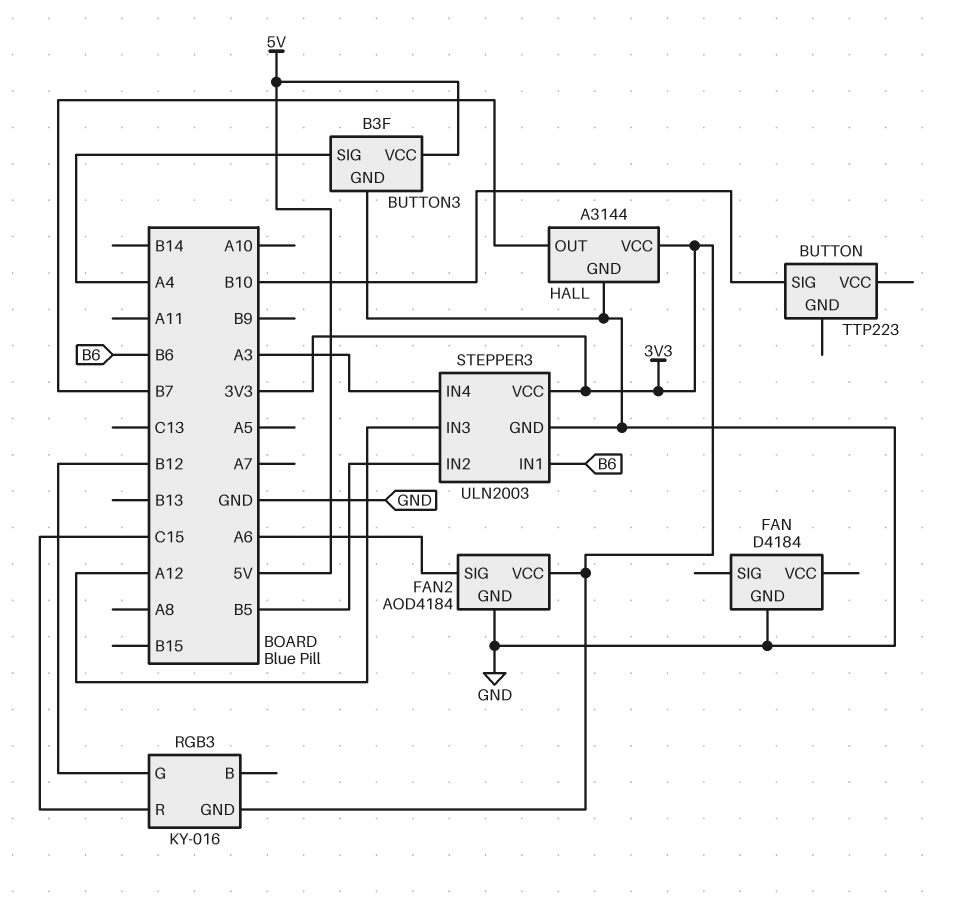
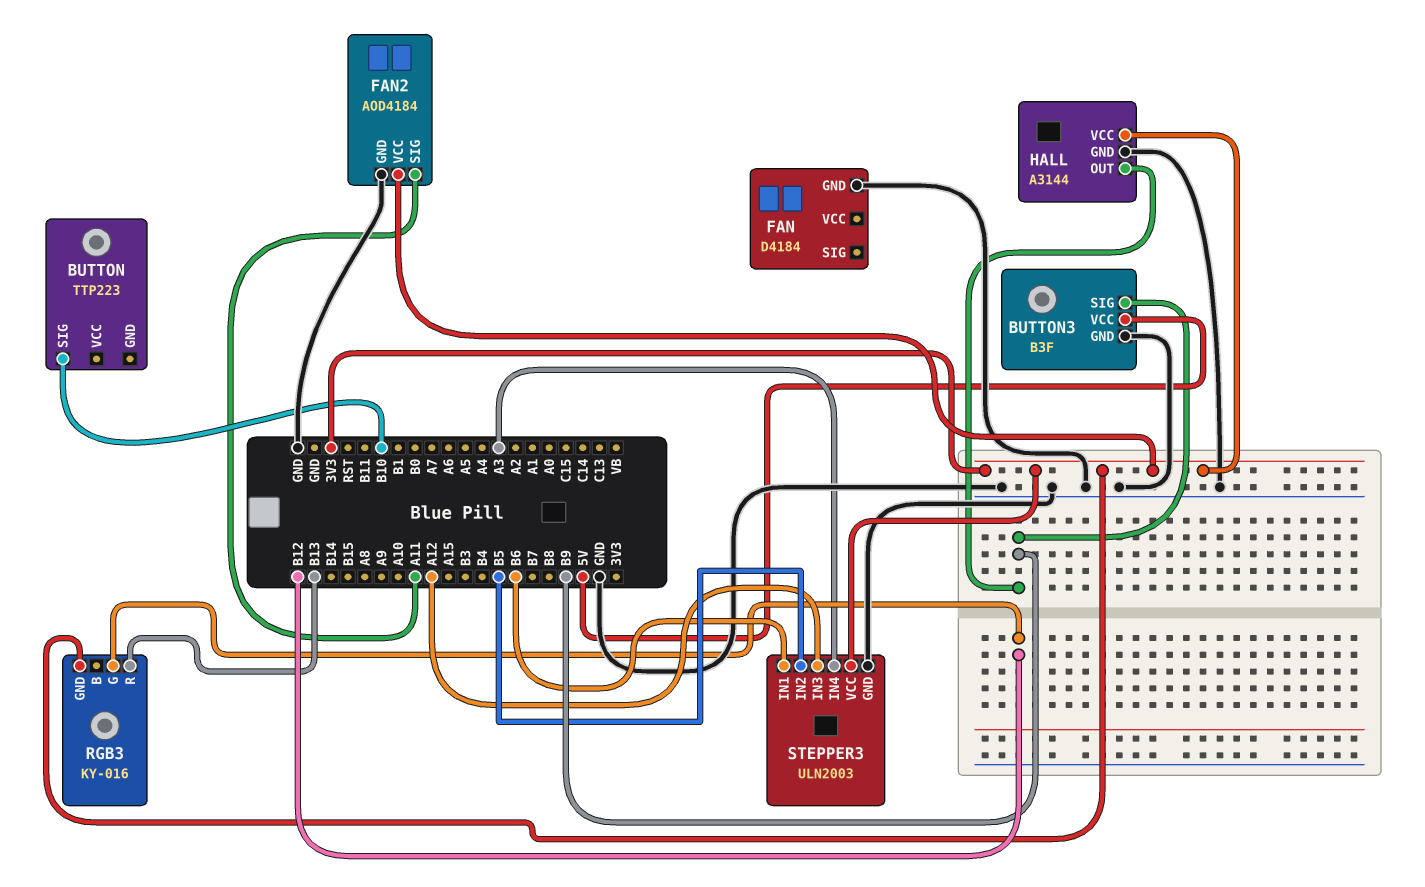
BUTTON3 pin SIG: A4 -> B9
FAN2 pin SIG: A6 -> A11
HALL pin OUT: B7 -> B9
RGB3 pin R: C15 -> B13

